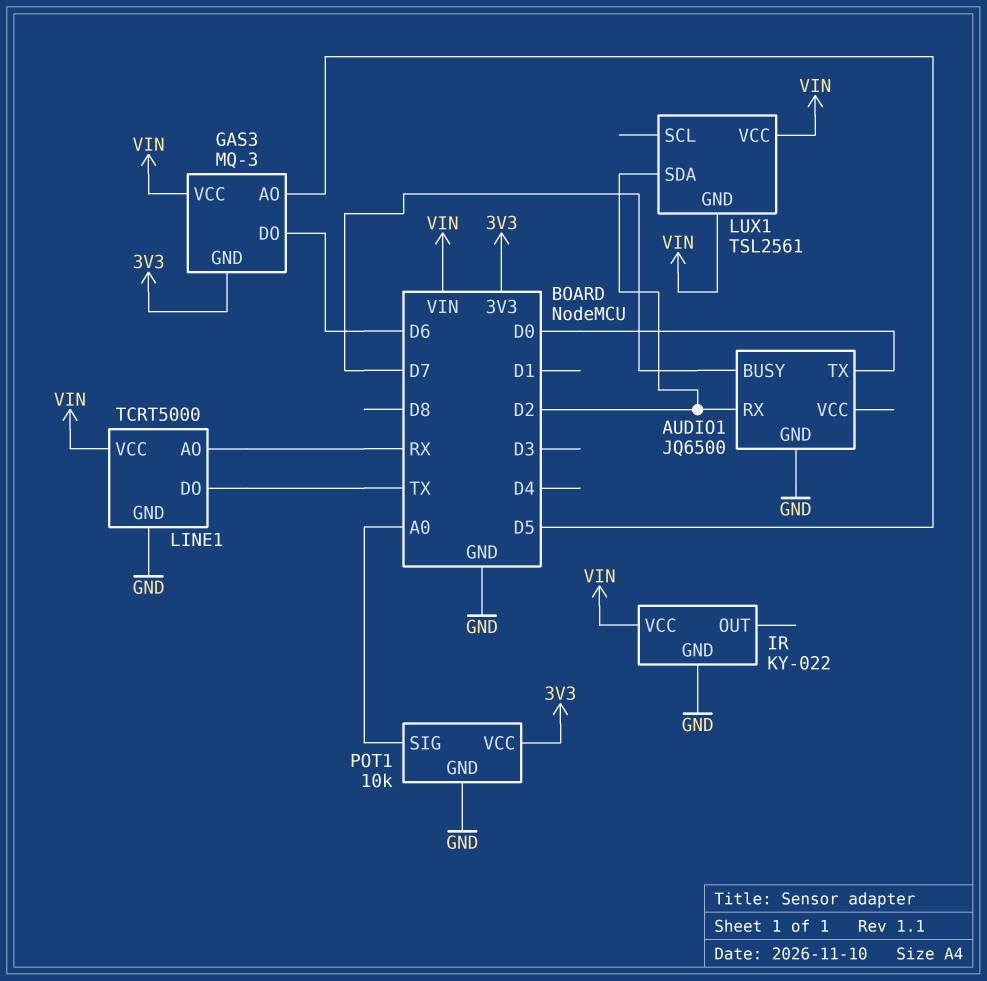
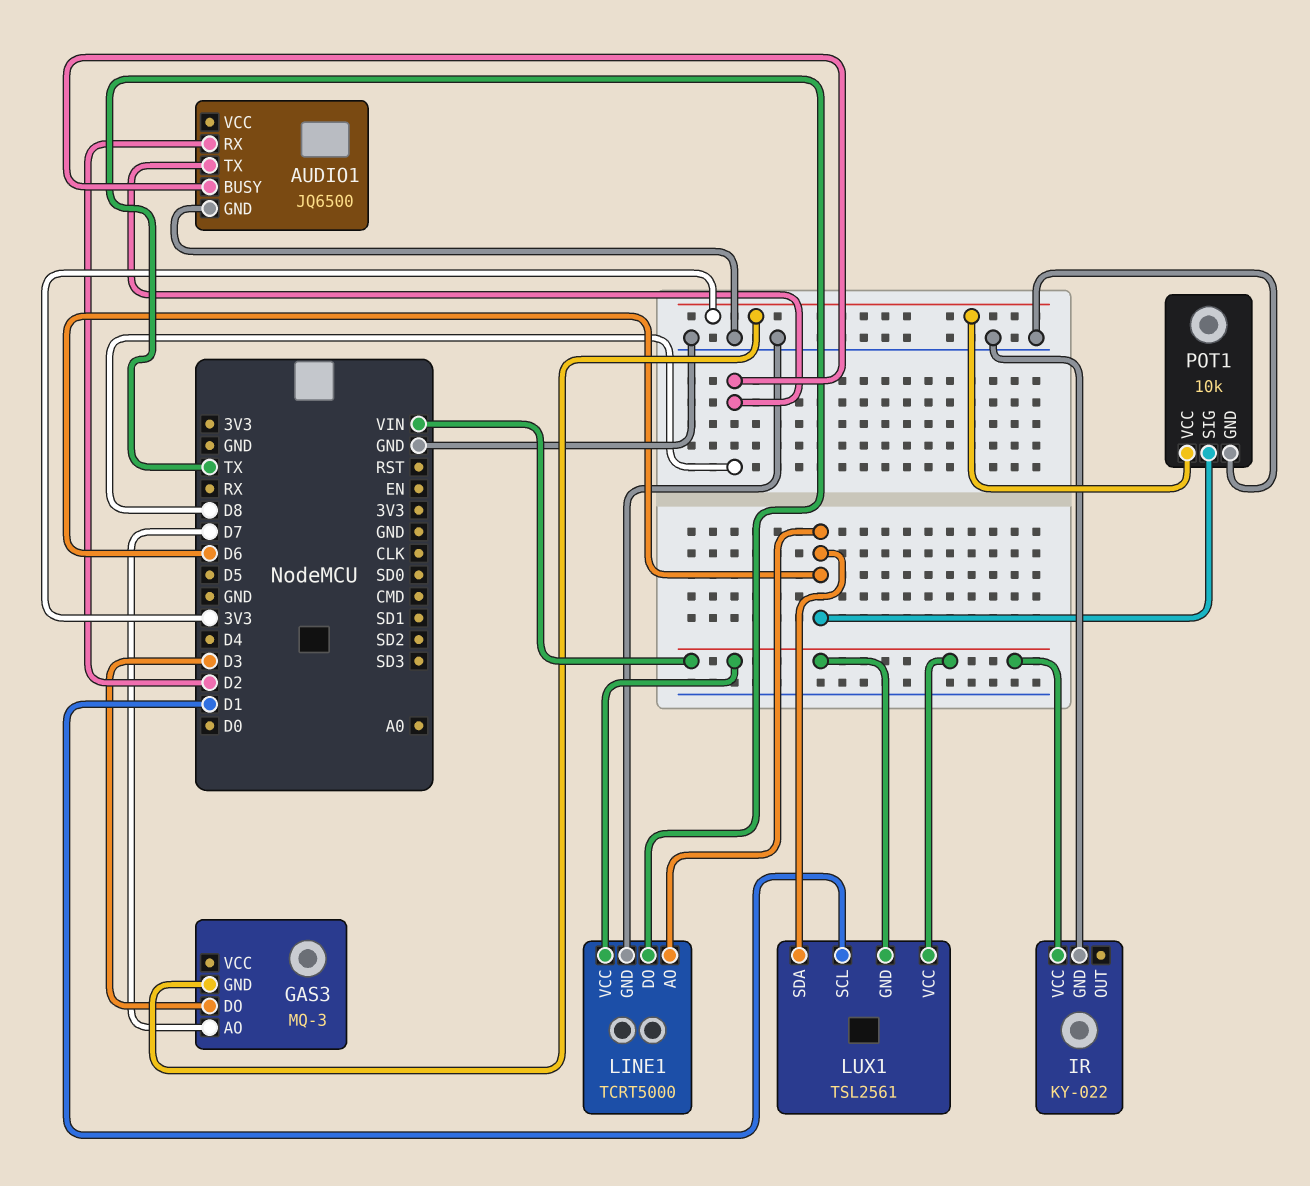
AUDIO1 pin BUSY: D7 -> D8
AUDIO1 pin TX: D0 -> D8
GAS3 pin AO: D5 -> D7
GAS3 pin DO: D6 -> D3
GAS3 pin VCC: VIN -> none
LINE1 pin AO: RX -> D6
LUX1 pin SCL: none -> D1
LUX1 pin SDA: D2 -> D6
POT1 pin SIG: A0 -> D6

